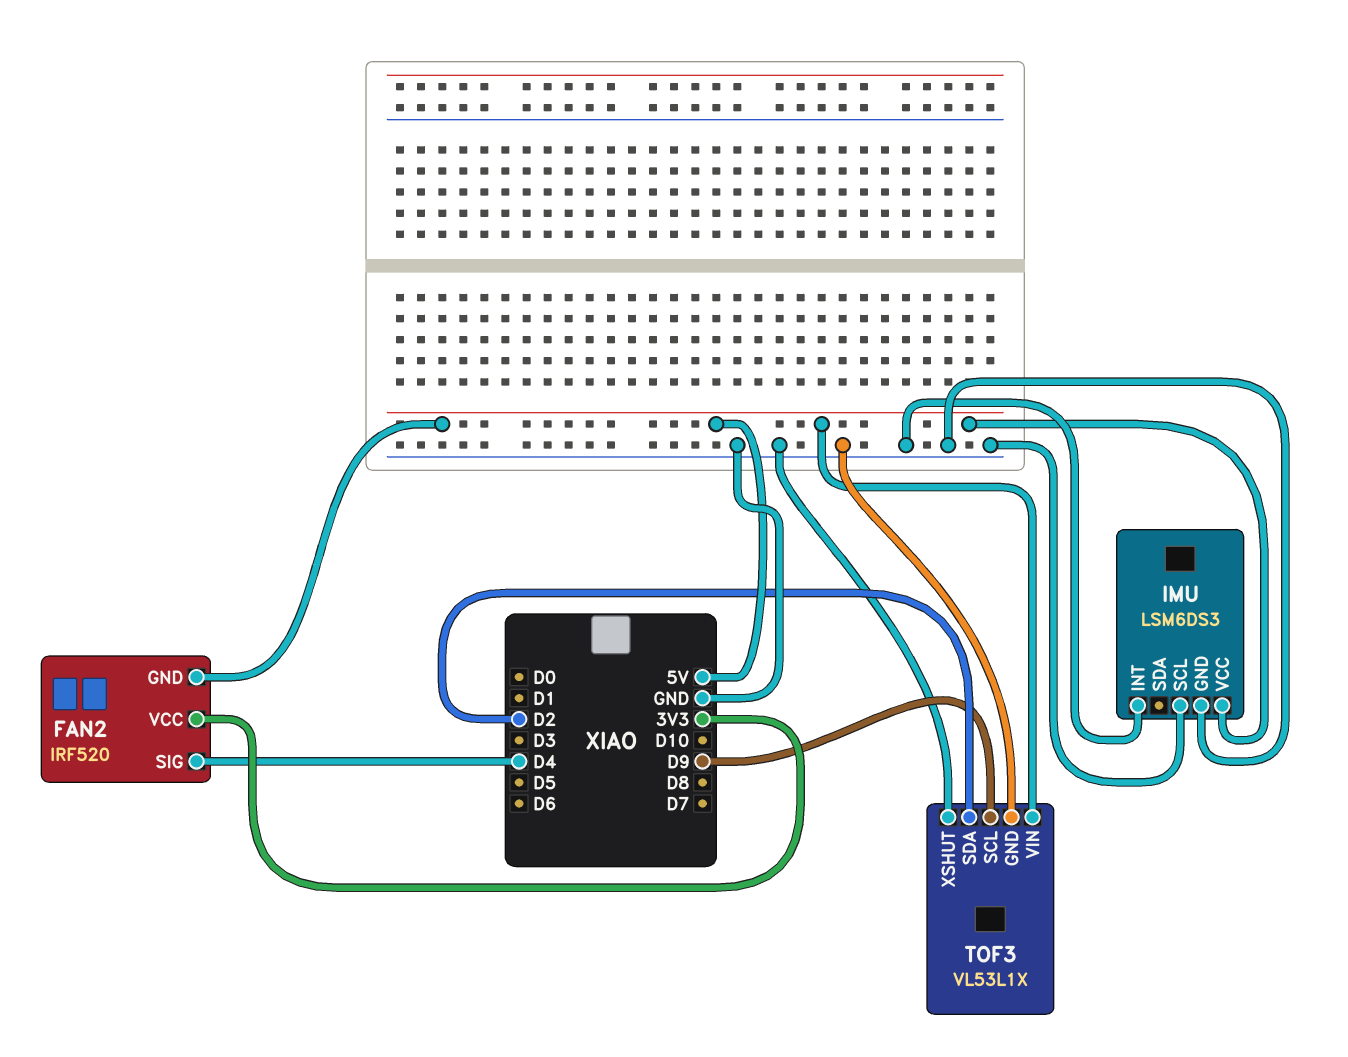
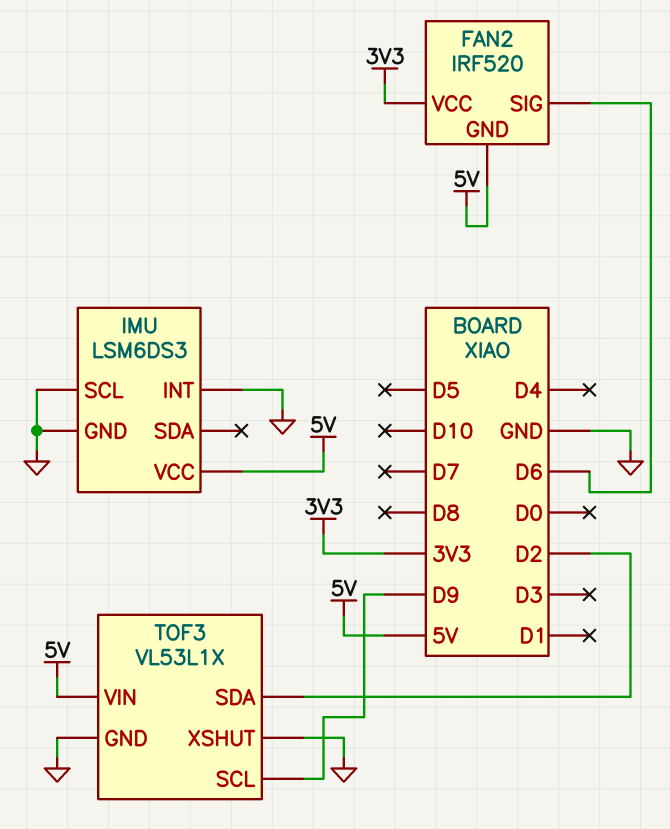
FAN2 pin SIG: D4 -> D6

